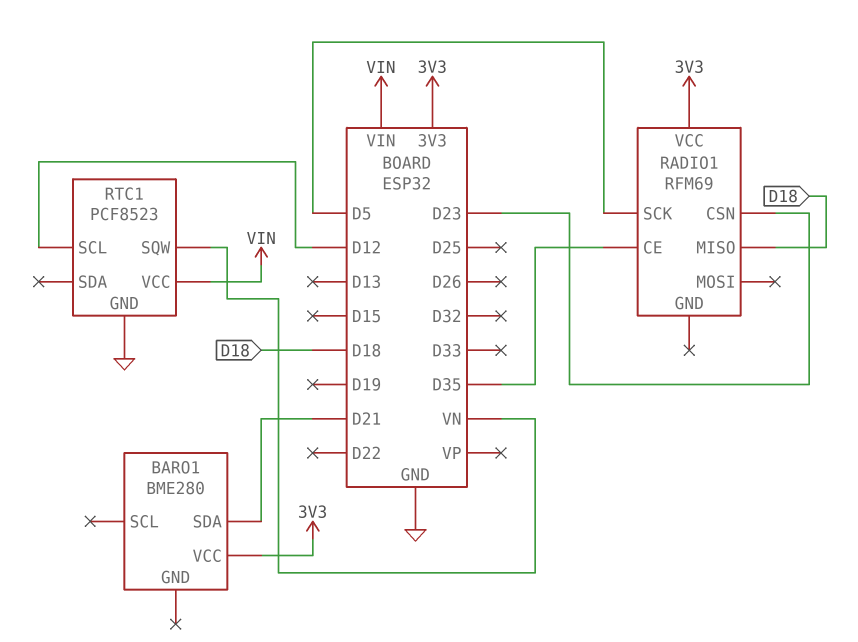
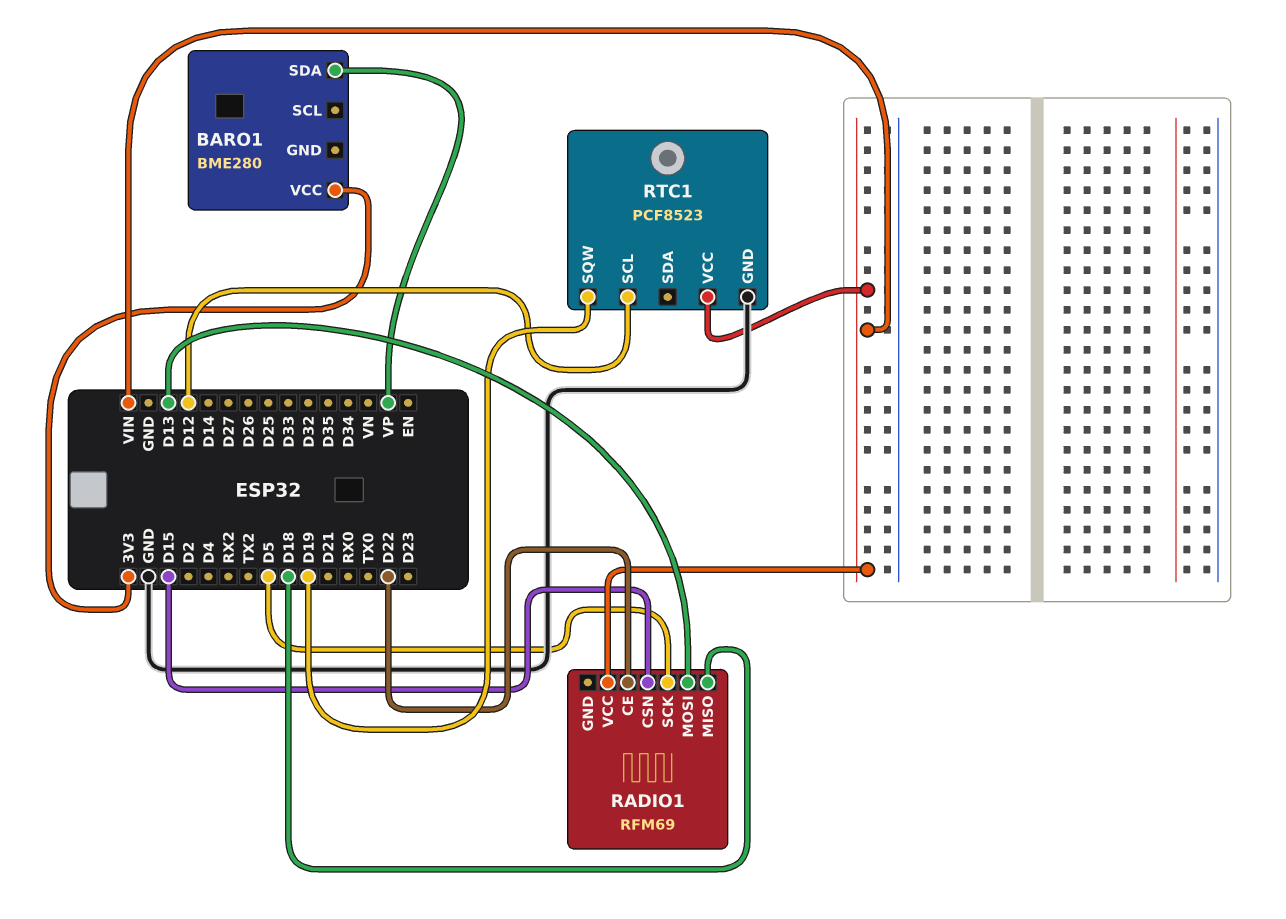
BARO1 pin SDA: D21 -> VP
RADIO1 pin CE: D35 -> D22
RADIO1 pin CSN: D23 -> D15
RADIO1 pin MOSI: none -> D13
RADIO1 pin VCC: 3V3 -> VIN
RTC1 pin SQW: VN -> D19

